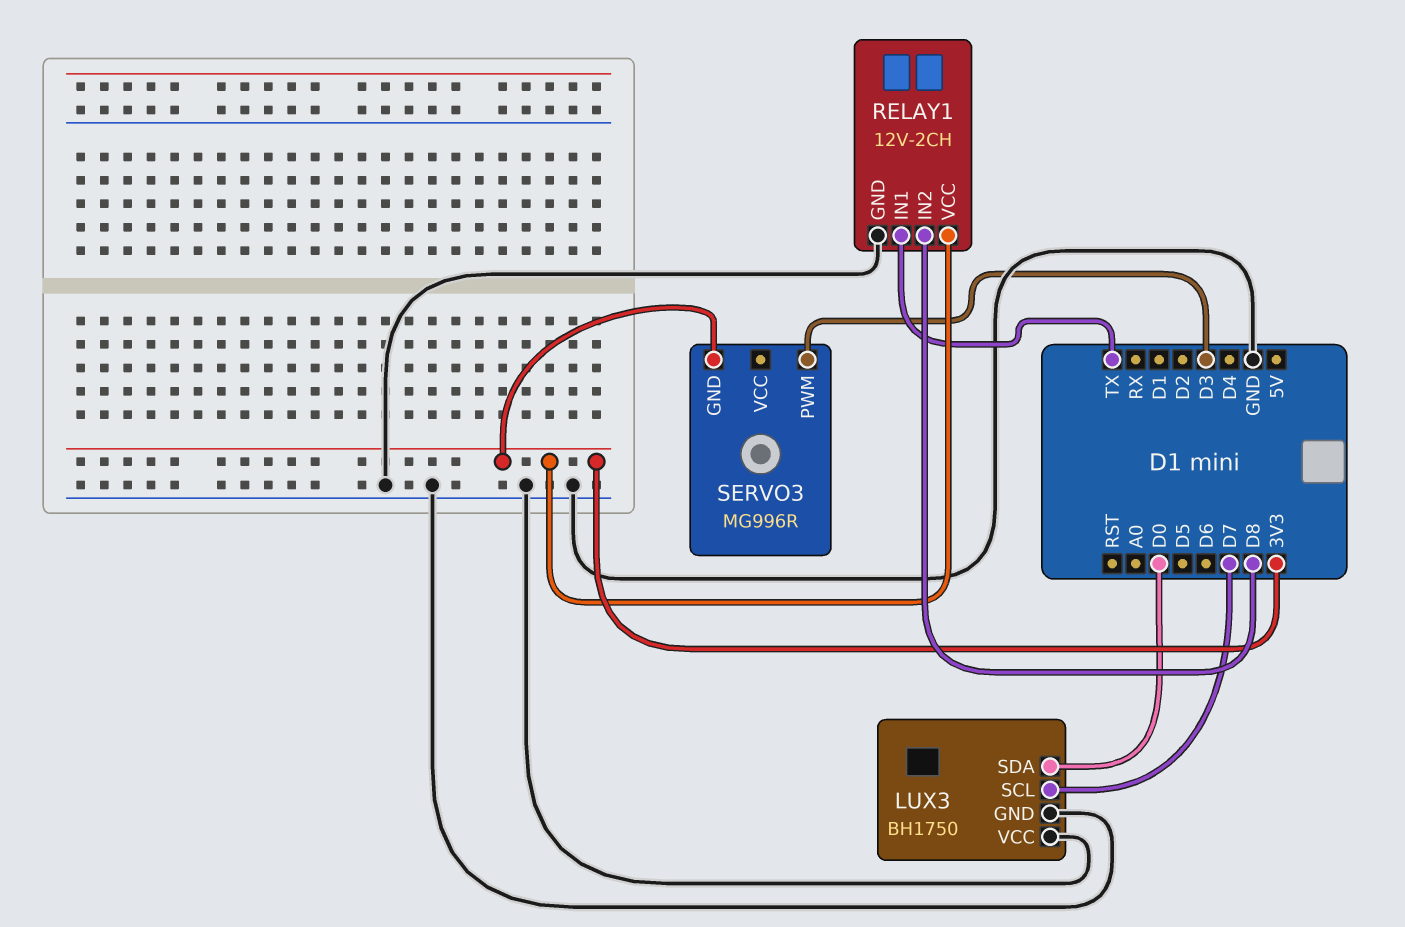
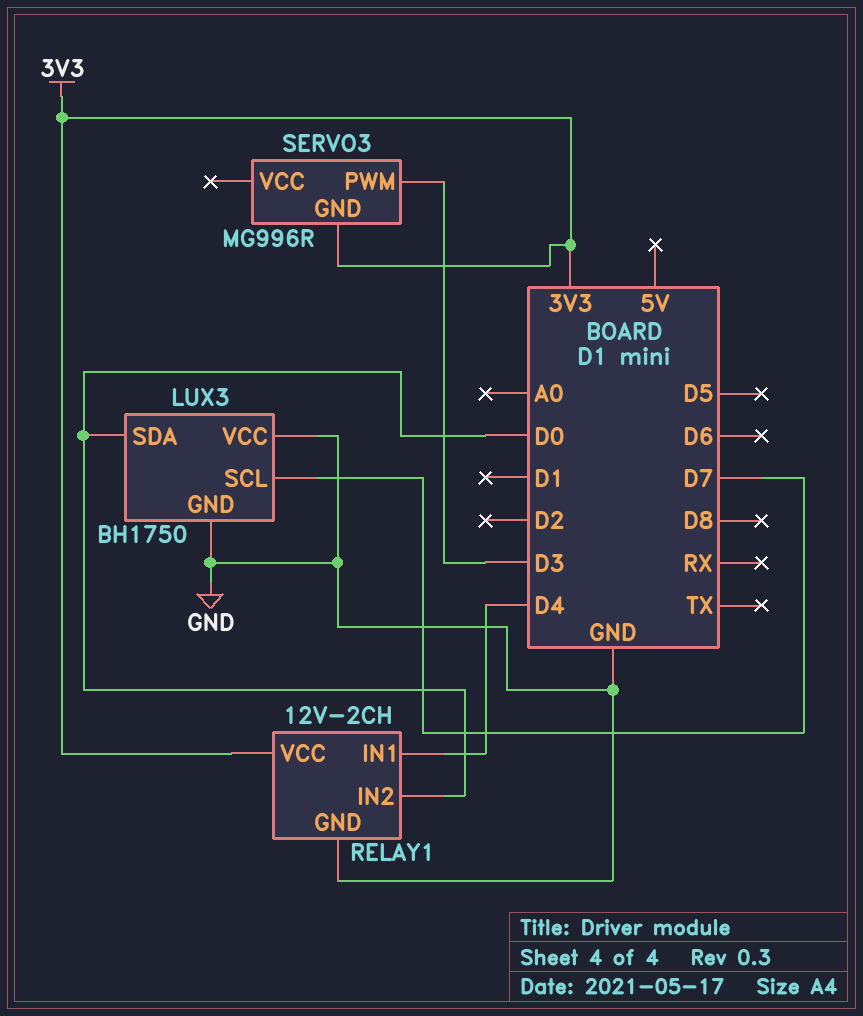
RELAY1 pin IN1: TX -> D4
RELAY1 pin IN2: D8 -> D0

